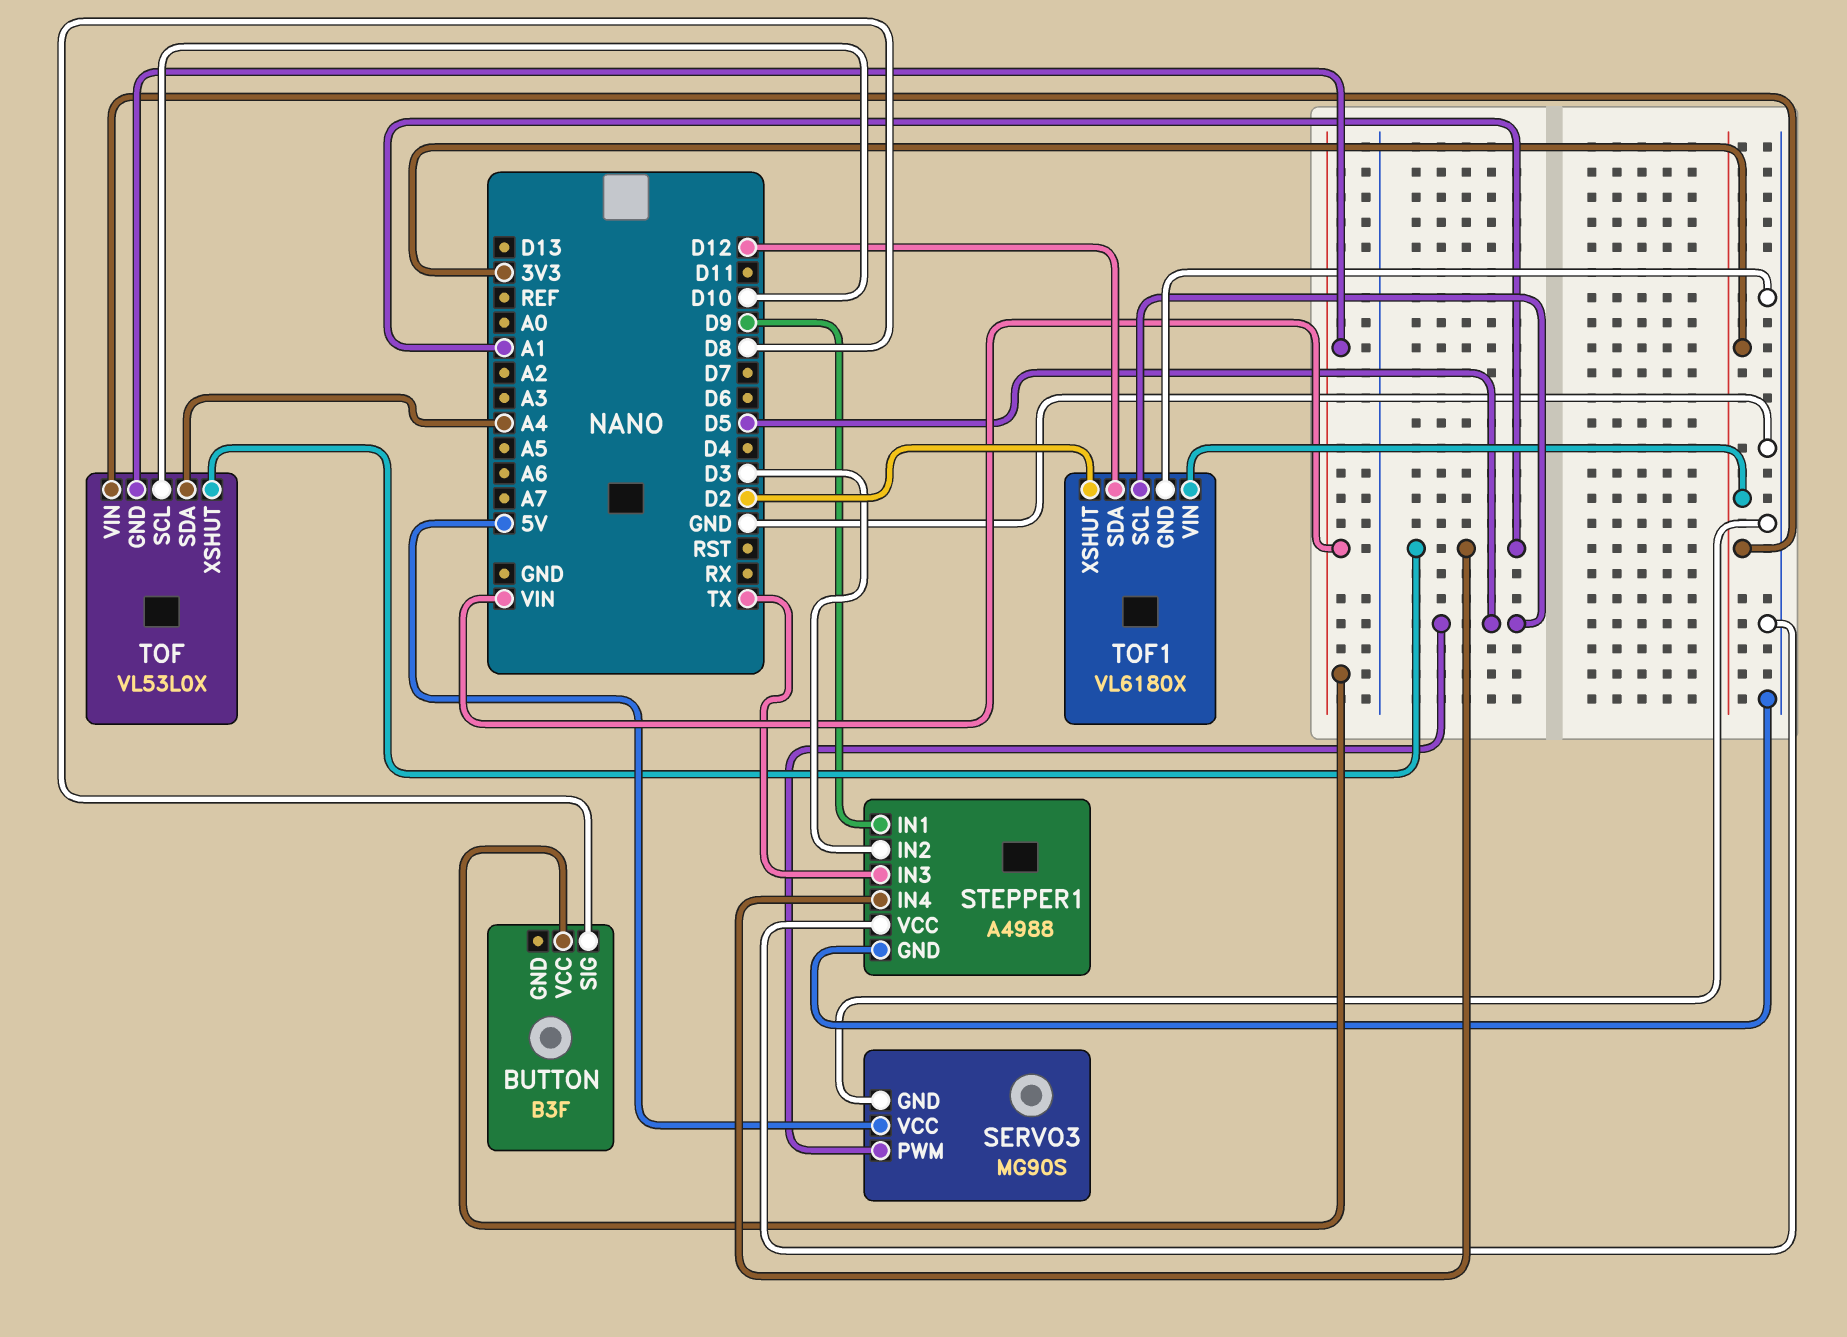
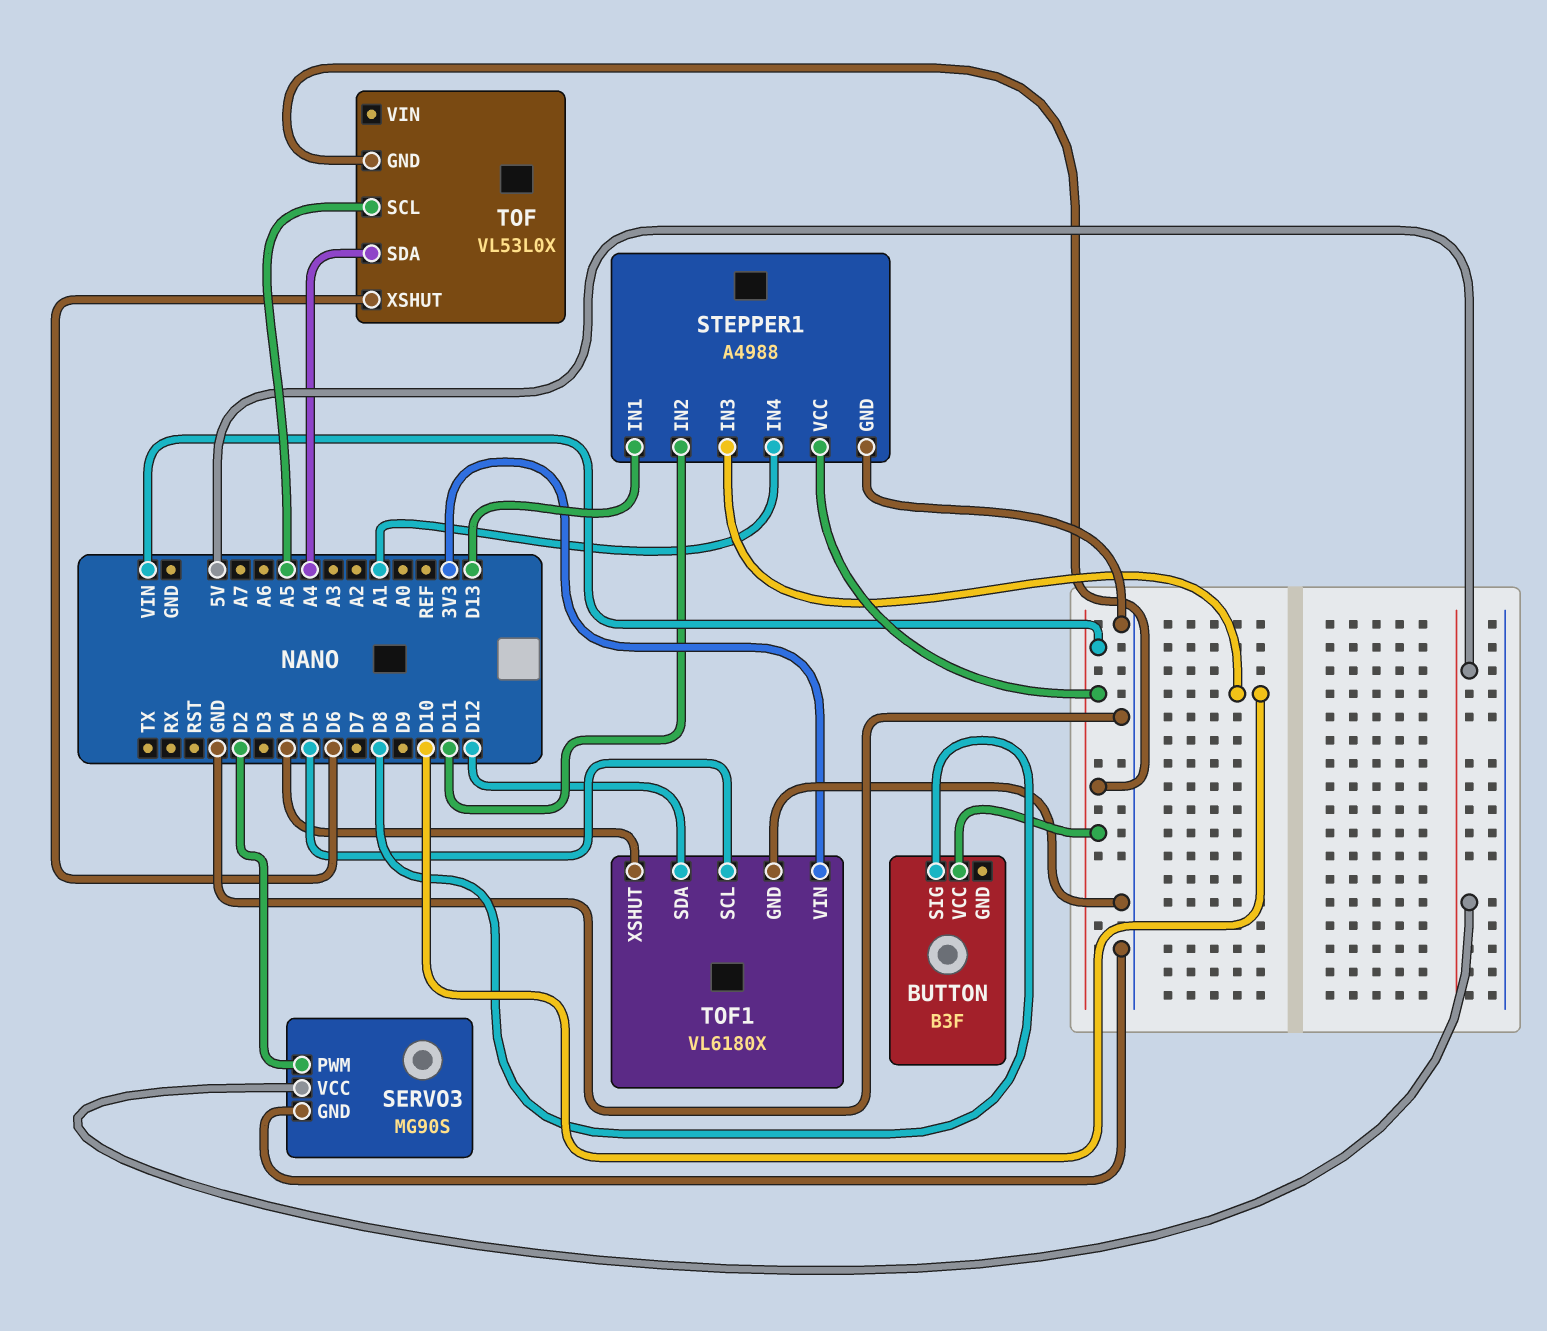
SERVO3 pin PWM: D5 -> D2
STEPPER1 pin IN1: D9 -> D13
STEPPER1 pin IN2: D3 -> D11
STEPPER1 pin IN3: TX -> D10
STEPPER1 pin VCC: GND -> VIN
TOF pin SCL: D10 -> A5
TOF pin VIN: 3V3 -> none
TOF pin XSHUT: A1 -> D6
TOF1 pin XSHUT: D2 -> D4

